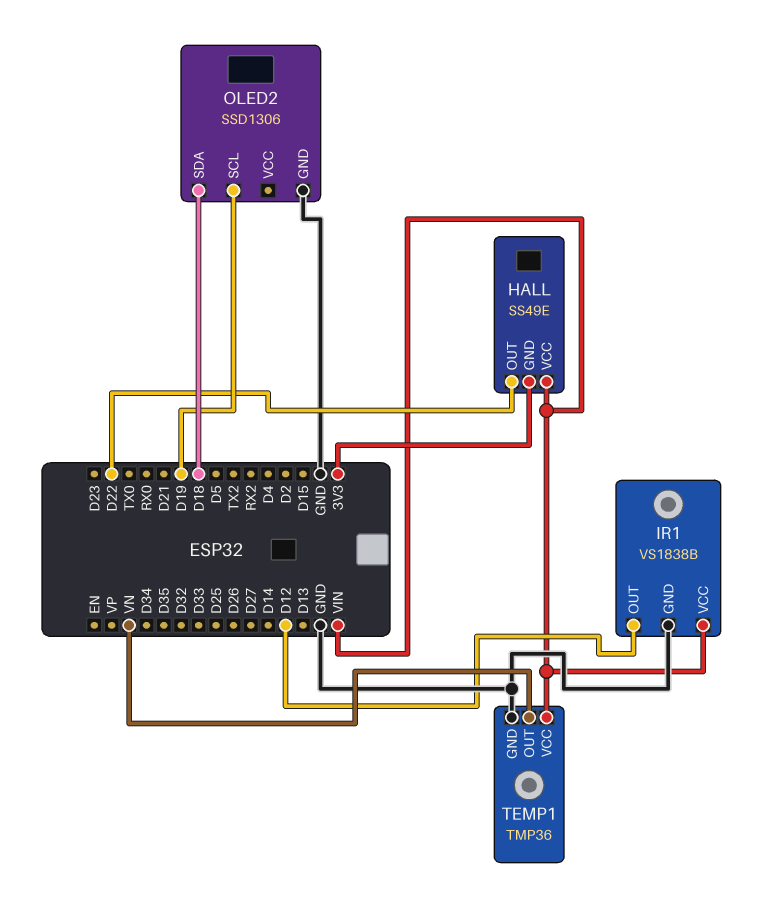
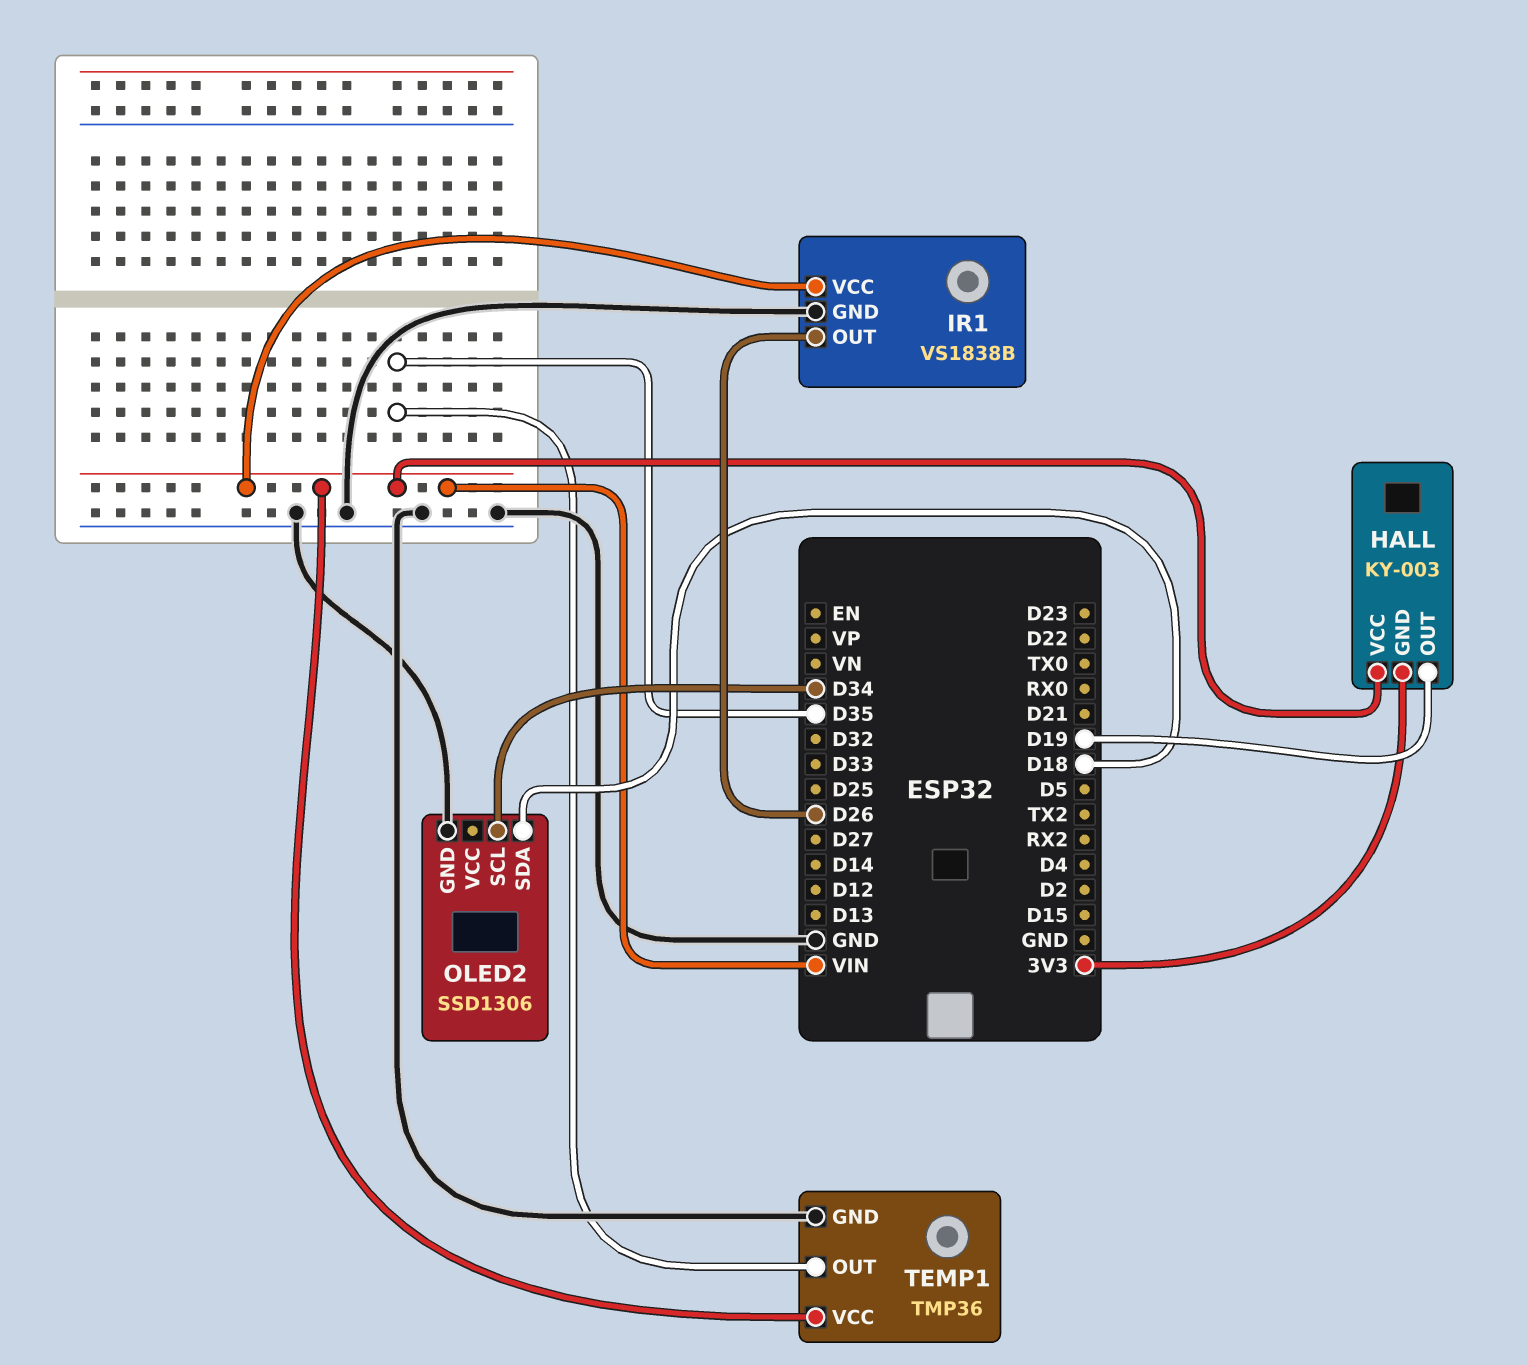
HALL: SS49E -> KY-003
HALL pin OUT: D22 -> D19
IR1 pin OUT: D12 -> D26
OLED2 pin SCL: D19 -> D34
TEMP1 pin OUT: VN -> D35

